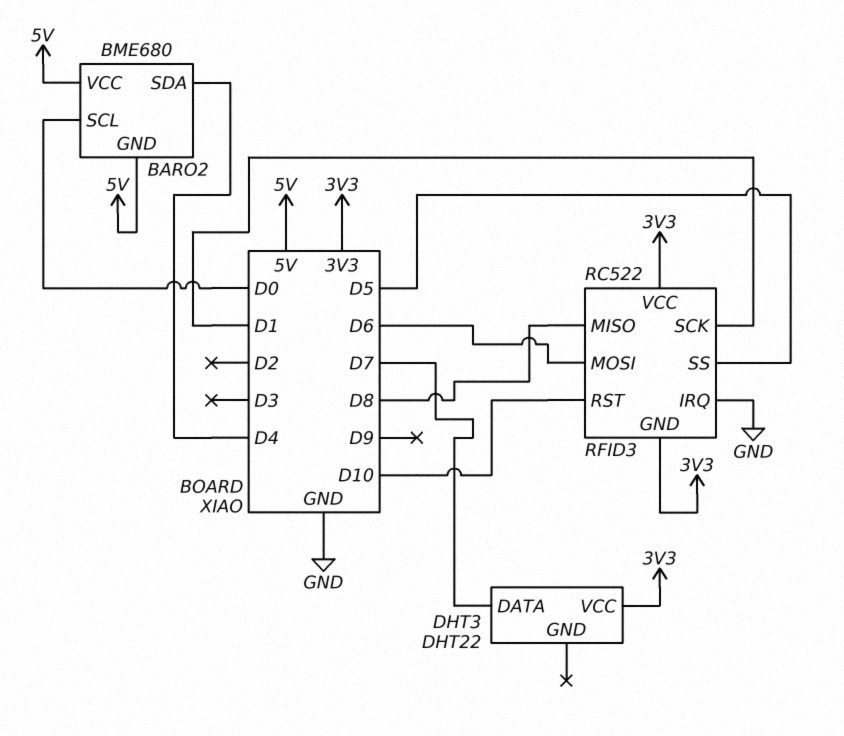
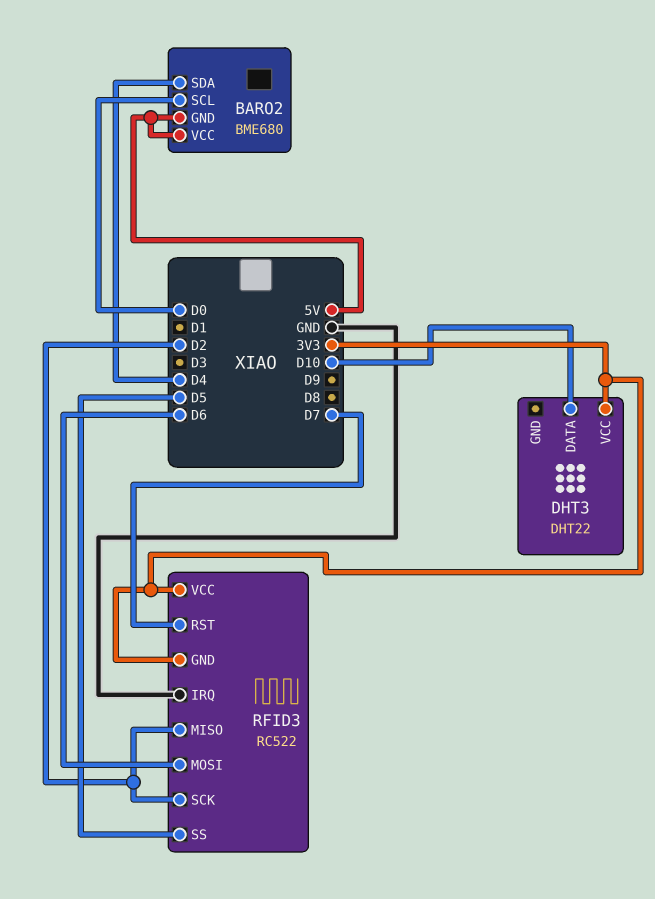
DHT3 pin DATA: D7 -> D10
RFID3 pin MISO: D8 -> D2
RFID3 pin RST: D10 -> D7
RFID3 pin SCK: D1 -> D2

